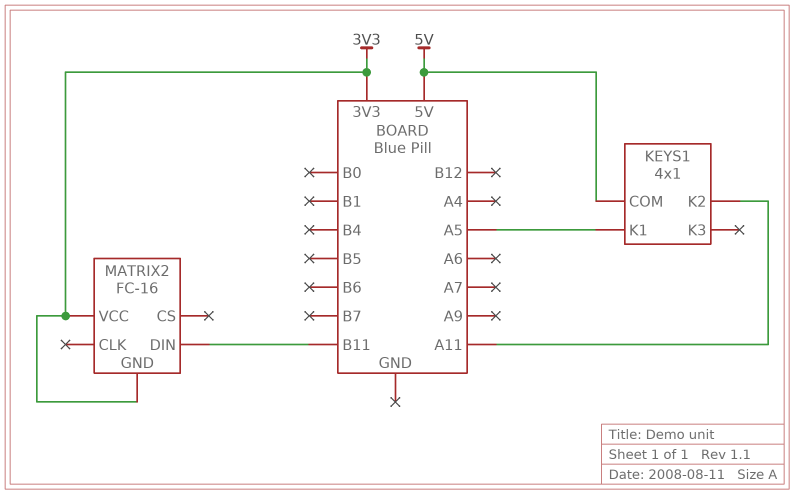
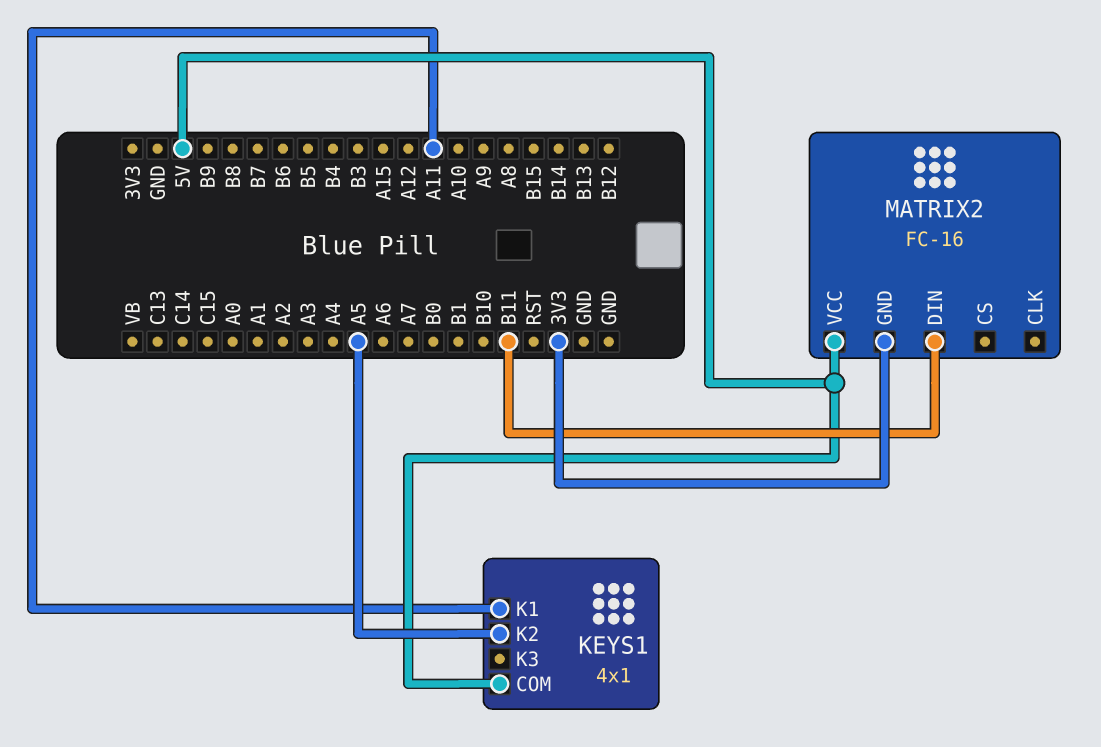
KEYS1 pin K1: A5 -> A11
KEYS1 pin K2: A11 -> A5
MATRIX2 pin VCC: 3V3 -> 5V

